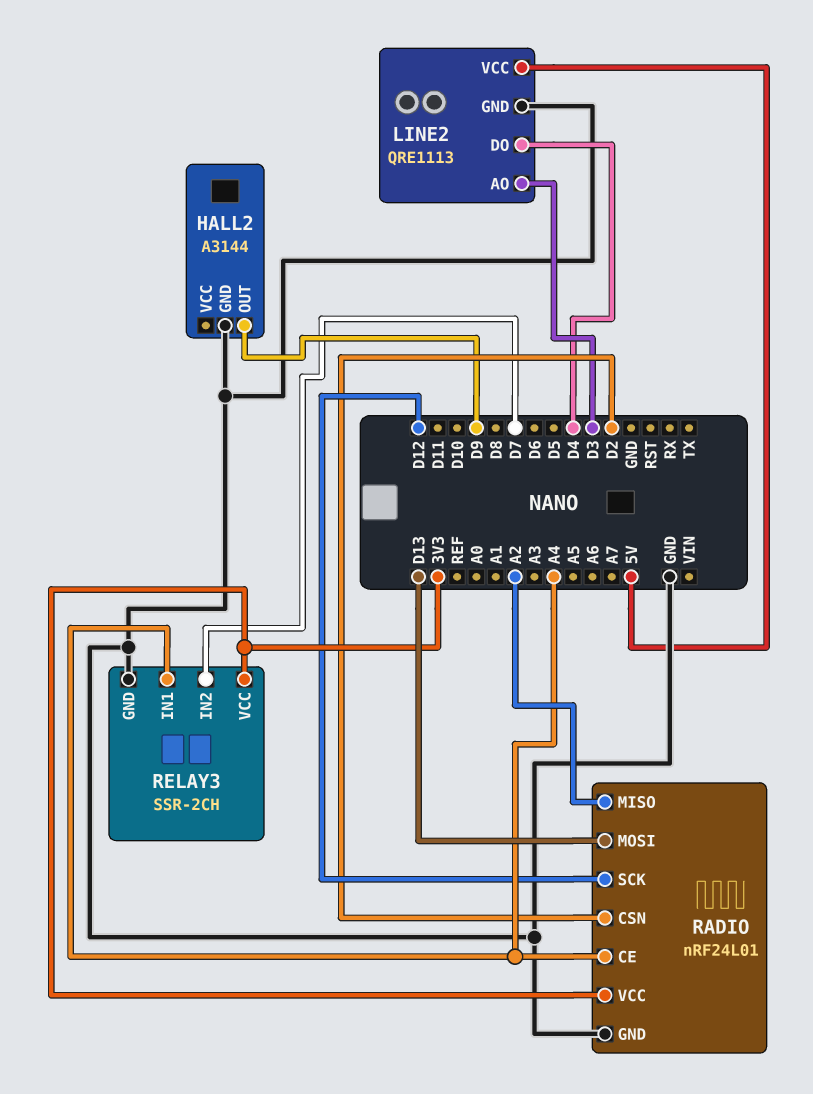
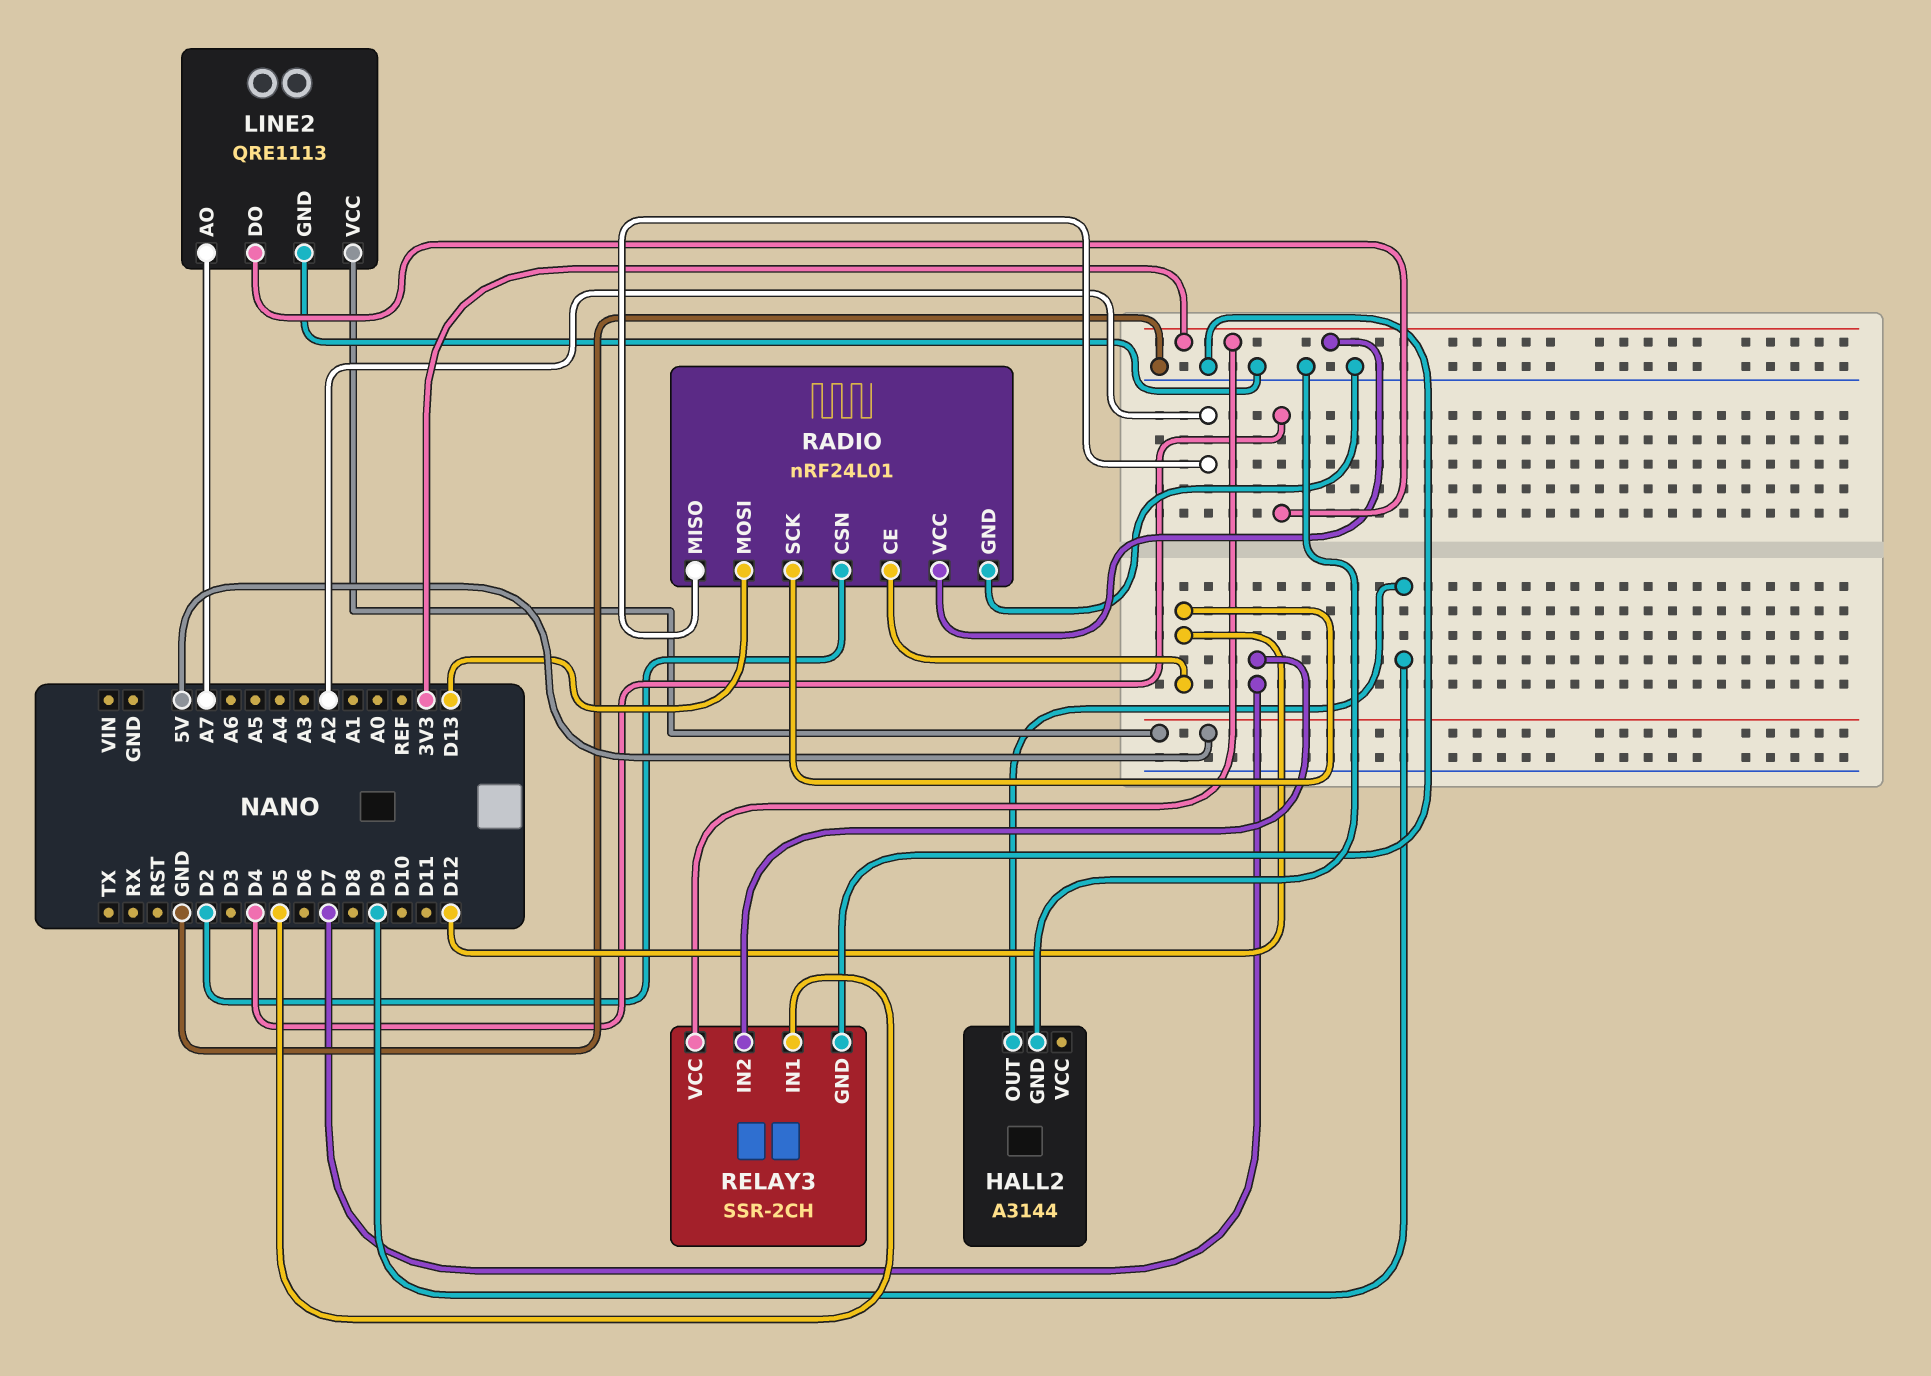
LINE2 pin AO: D3 -> A7
RADIO pin CE: A4 -> D12
RELAY3 pin IN1: A4 -> D5

